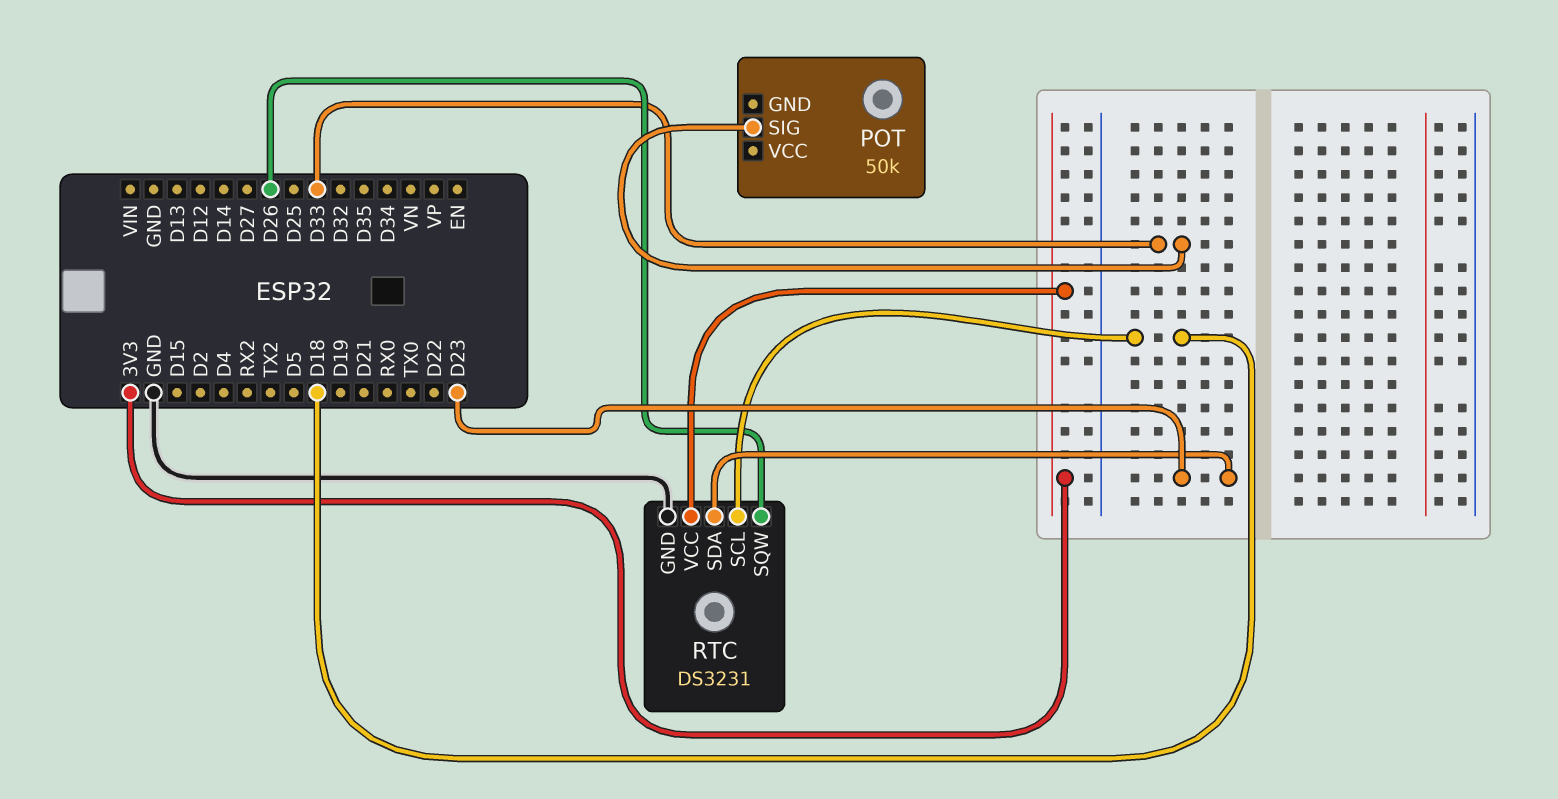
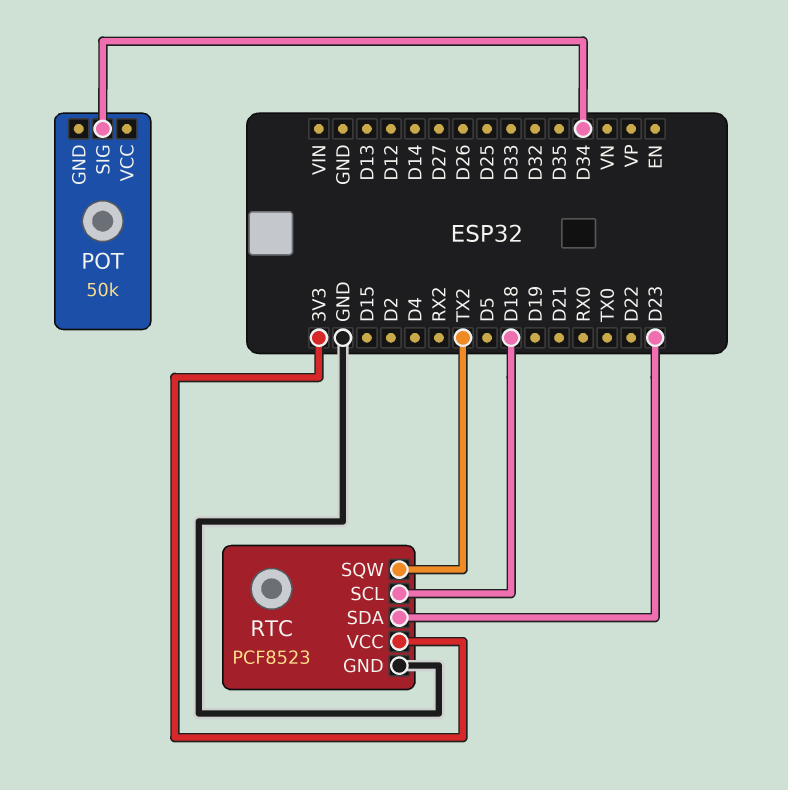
POT pin SIG: D33 -> D34
RTC: DS3231 -> PCF8523
RTC pin SQW: D26 -> TX2

